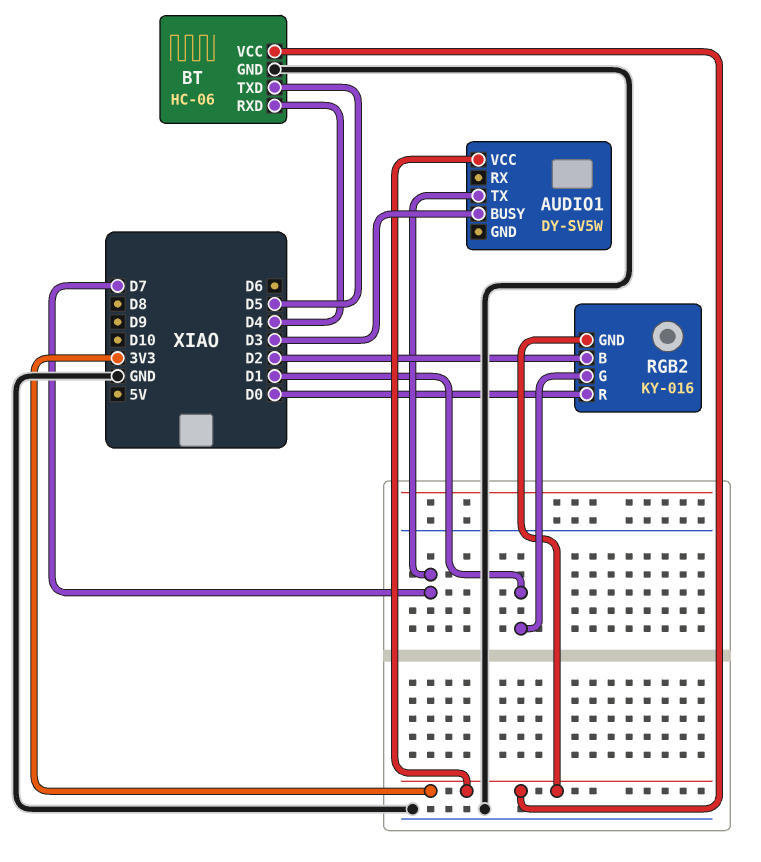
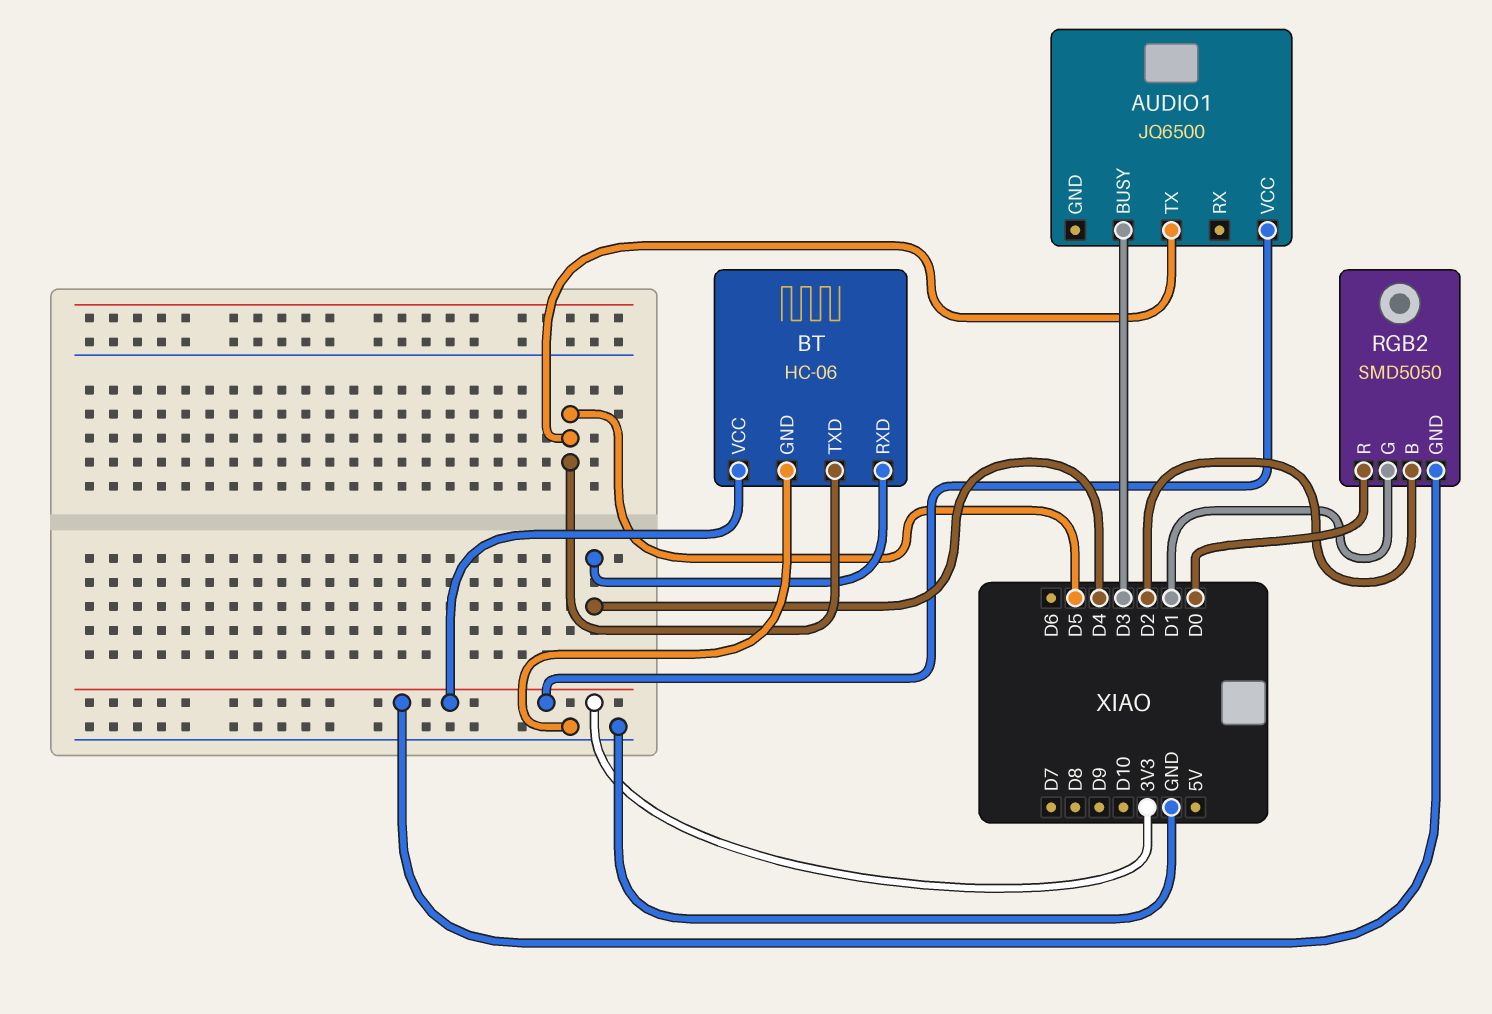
AUDIO1: DY-SV5W -> JQ6500
AUDIO1 pin TX: D7 -> D5
RGB2: KY-016 -> SMD5050

